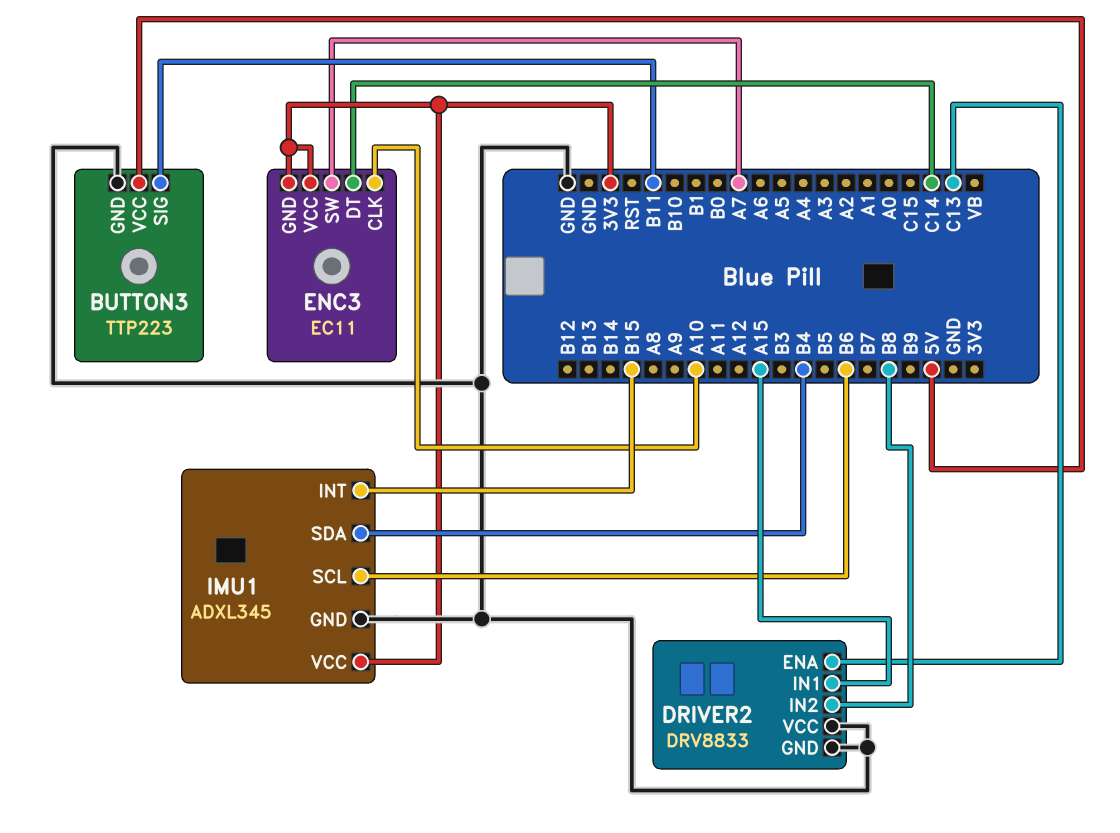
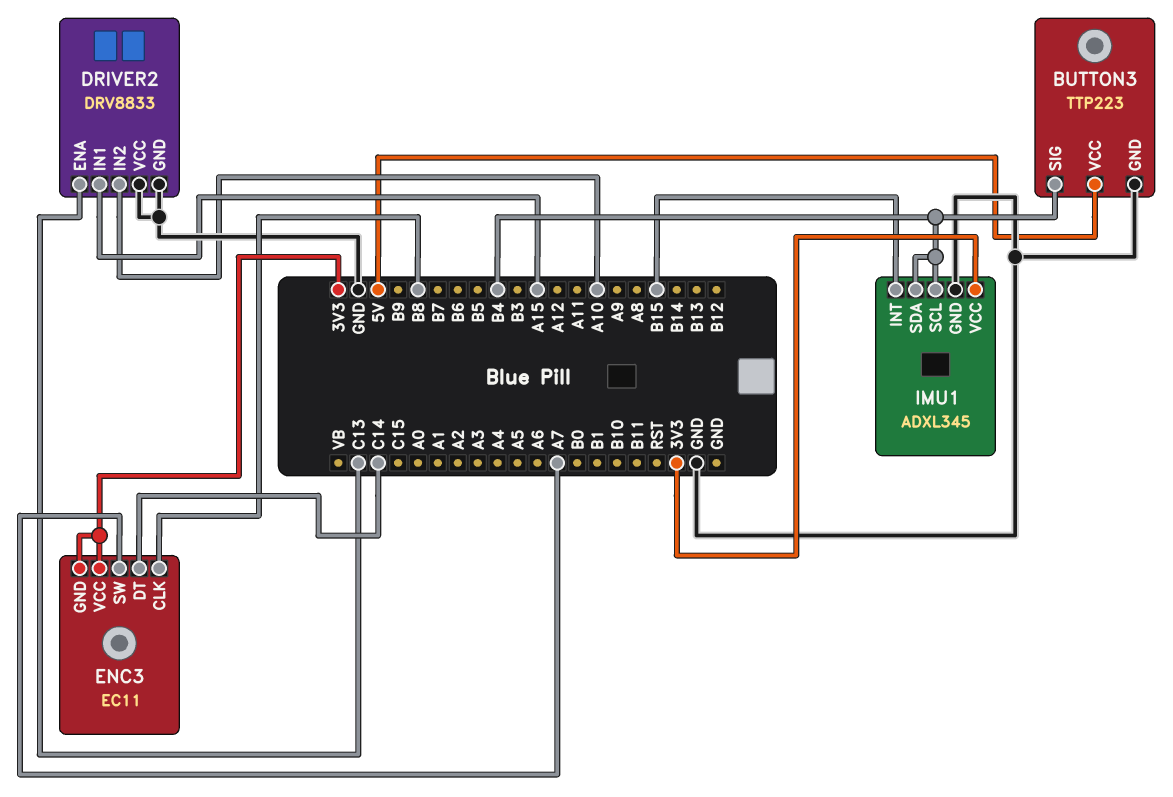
BUTTON3 pin SIG: B11 -> B4
DRIVER2 pin IN2: B8 -> A10
ENC3 pin CLK: A10 -> B8
IMU1 pin SCL: B6 -> B4

